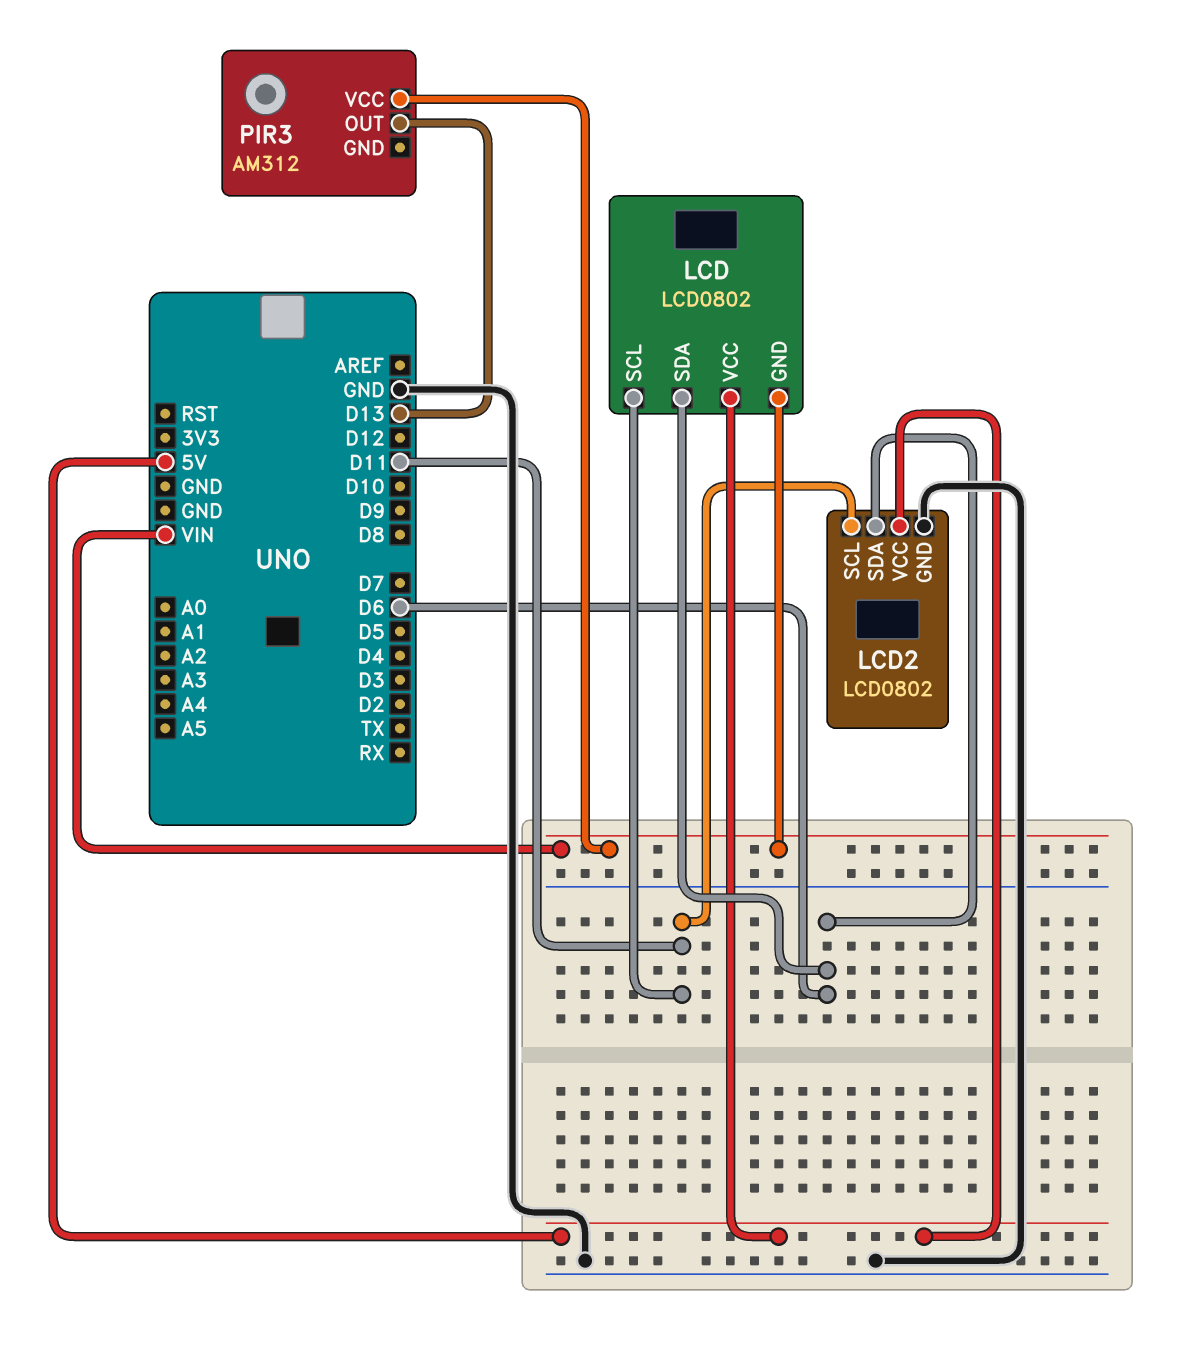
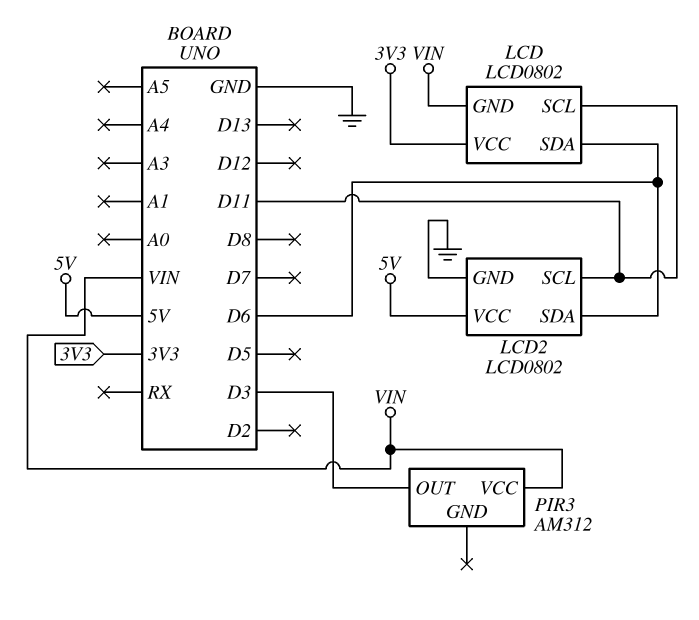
LCD pin VCC: 5V -> 3V3
PIR3 pin OUT: D13 -> D3

